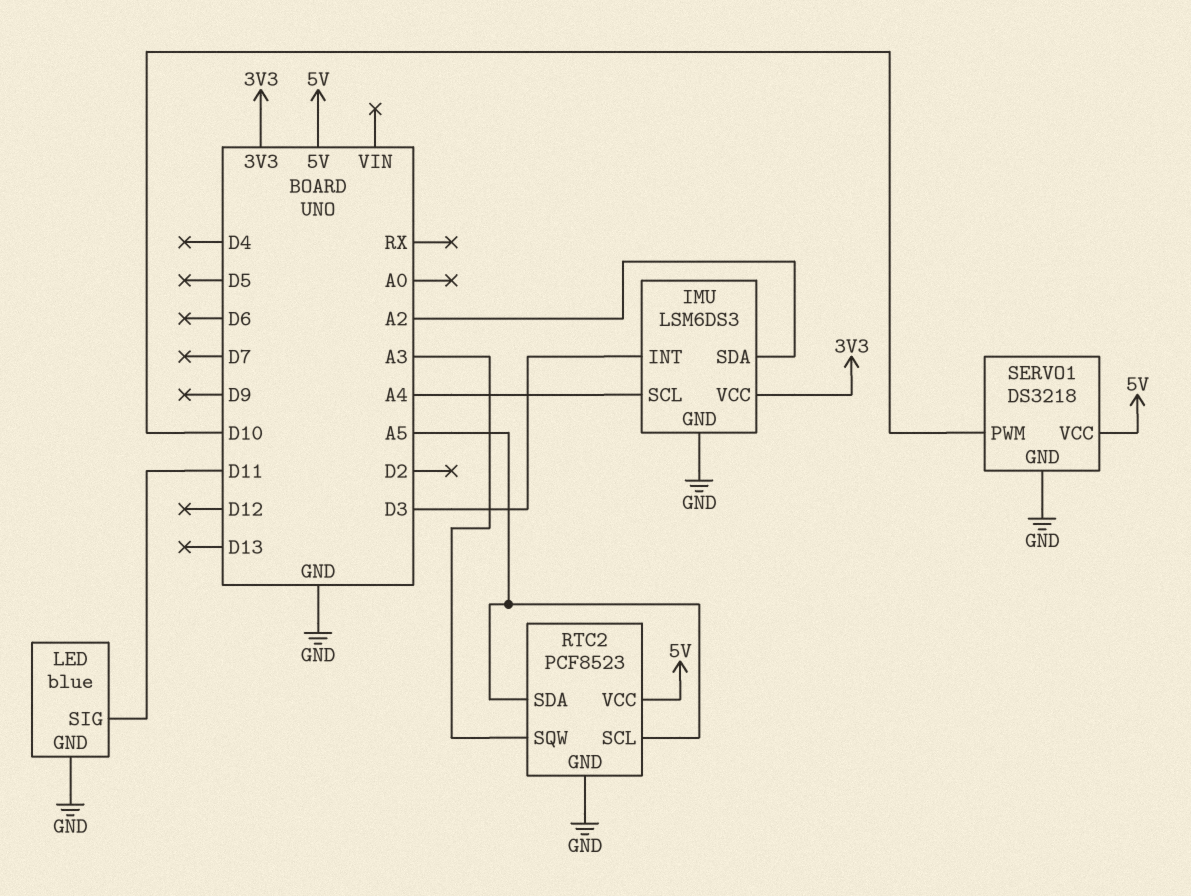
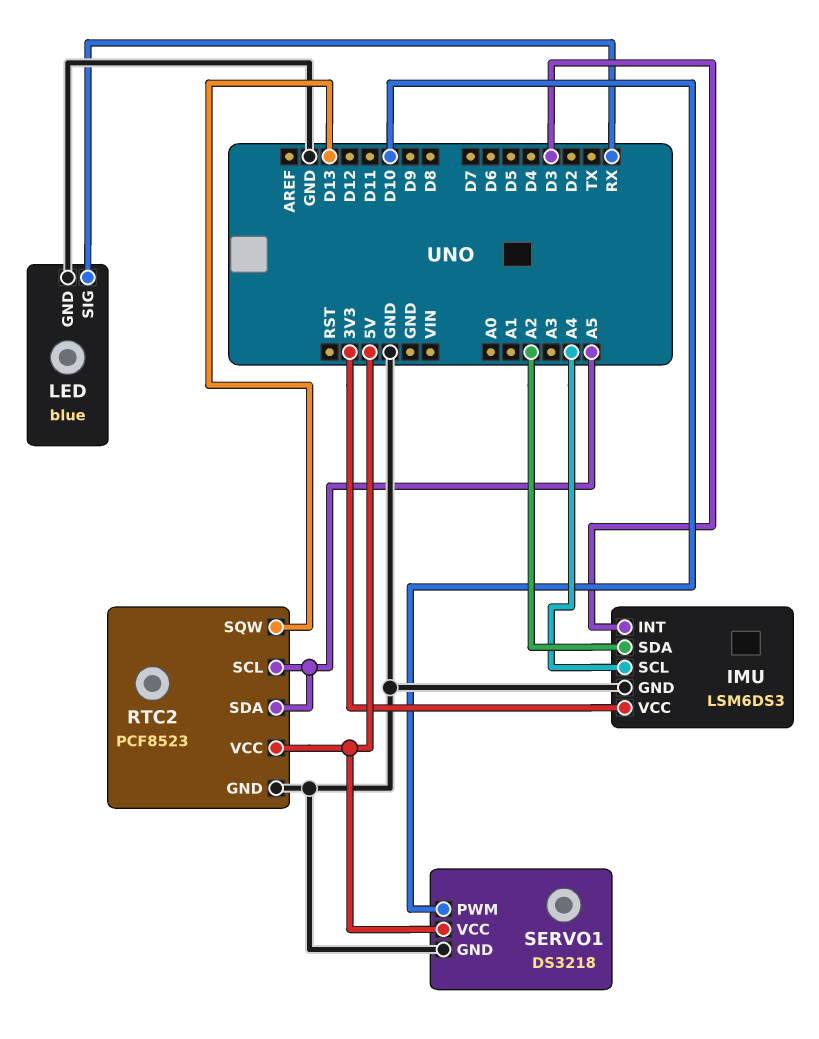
LED pin SIG: D11 -> RX
RTC2 pin SQW: A3 -> D13

